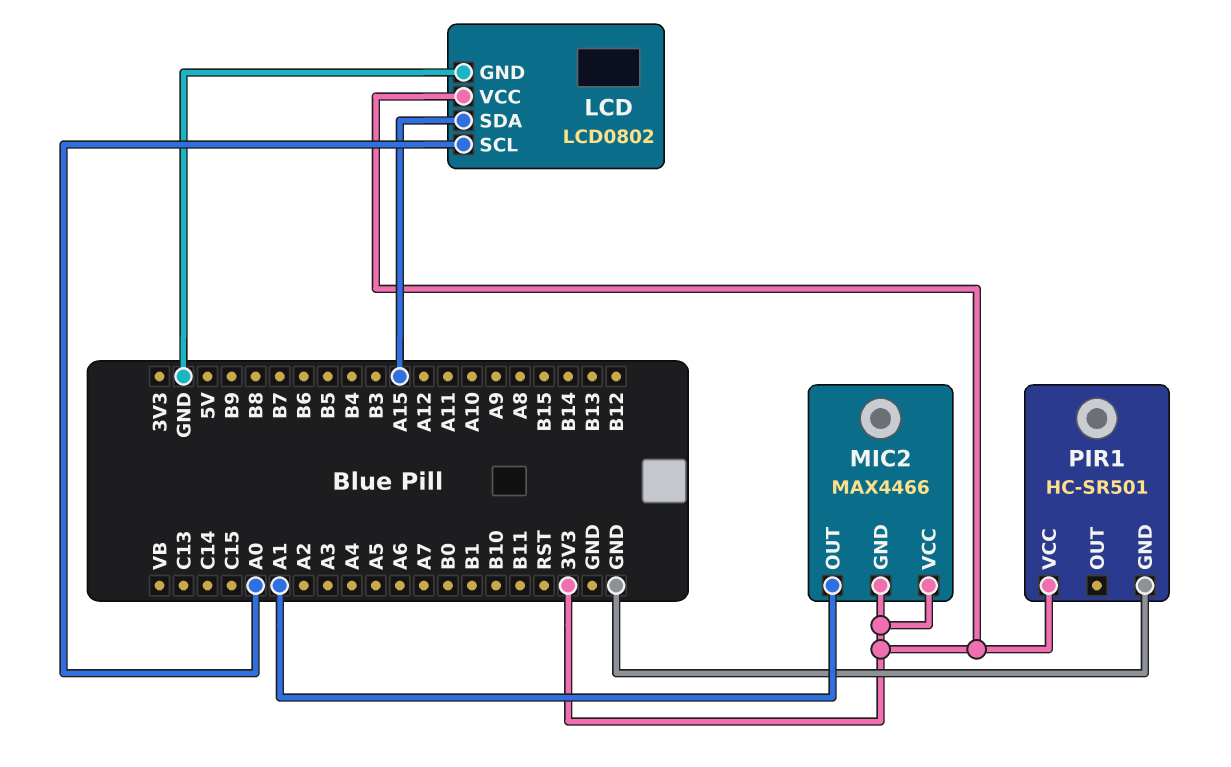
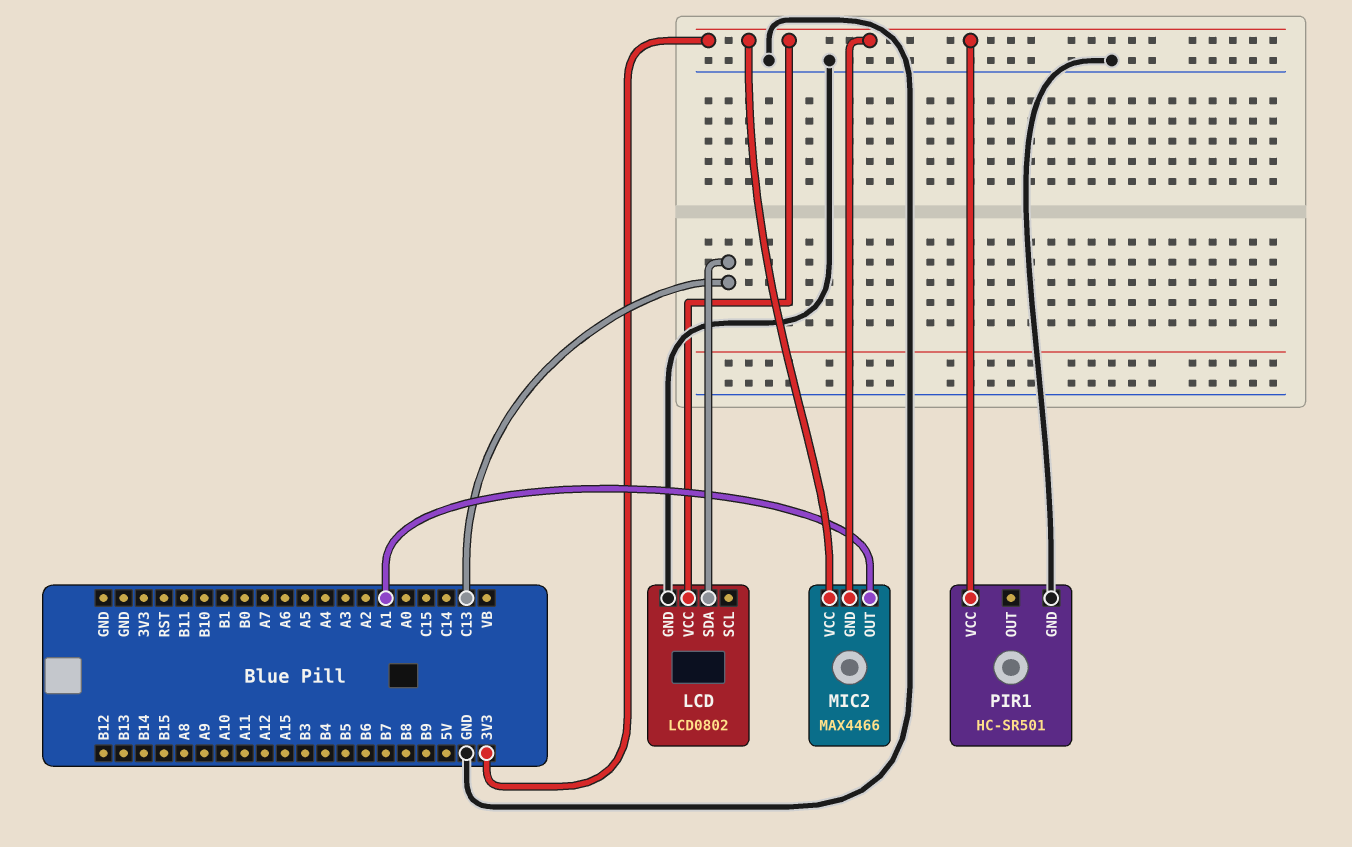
LCD pin SCL: A0 -> none
LCD pin SDA: A15 -> C13

